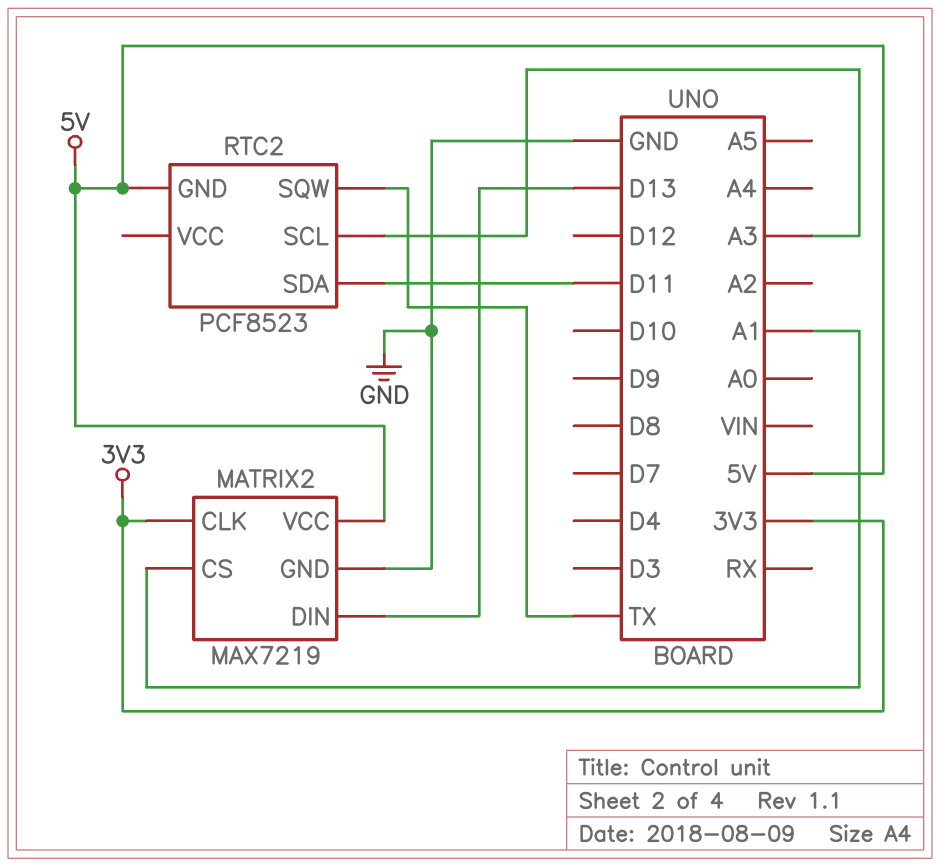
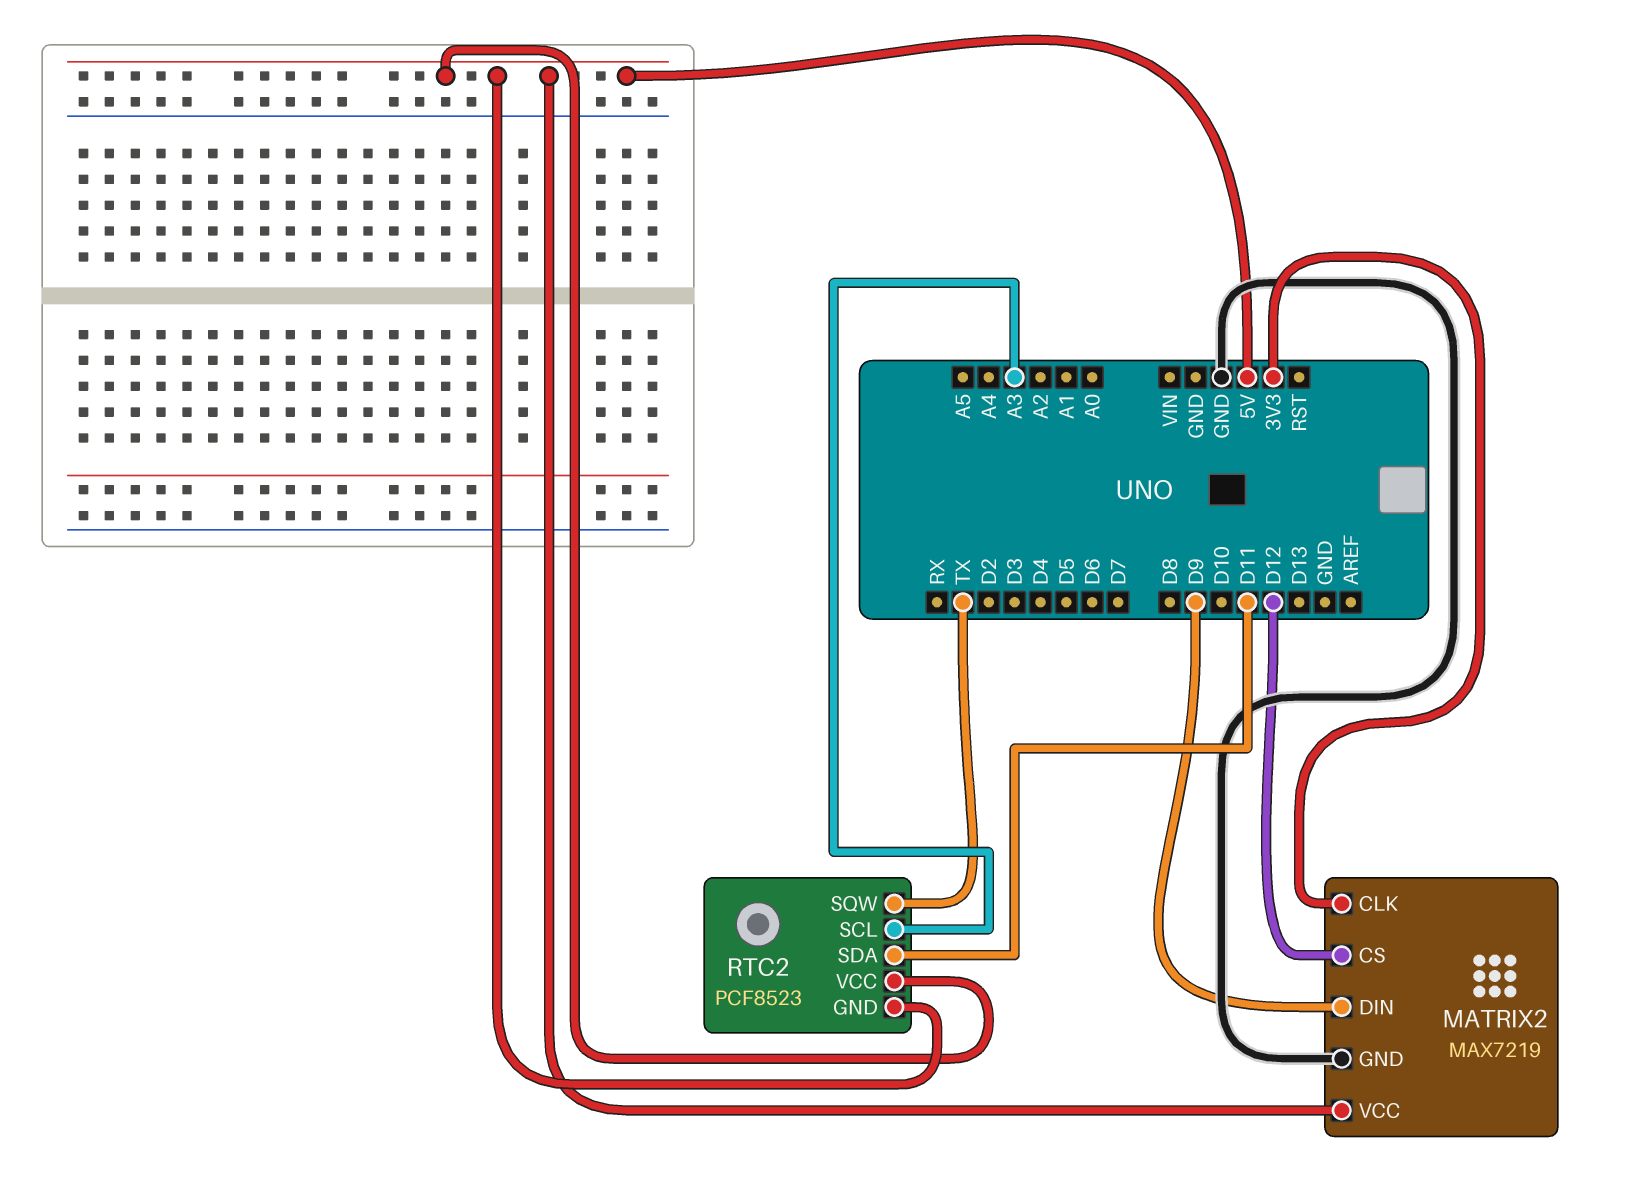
MATRIX2 pin CS: A1 -> D12
MATRIX2 pin DIN: D13 -> D9
RTC2 pin VCC: none -> 5V

